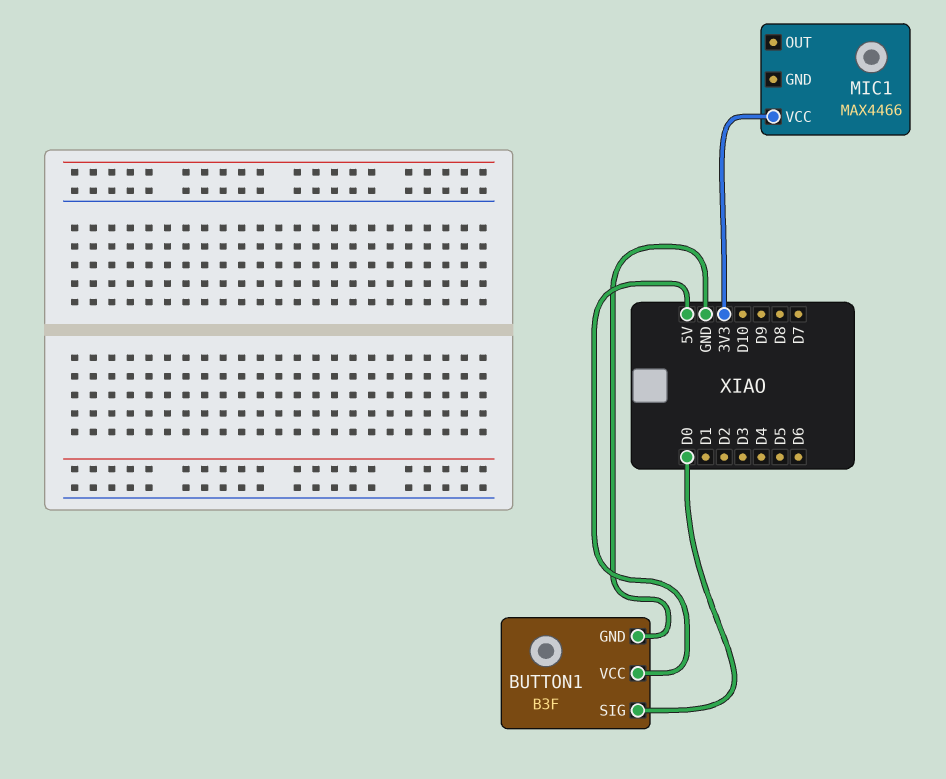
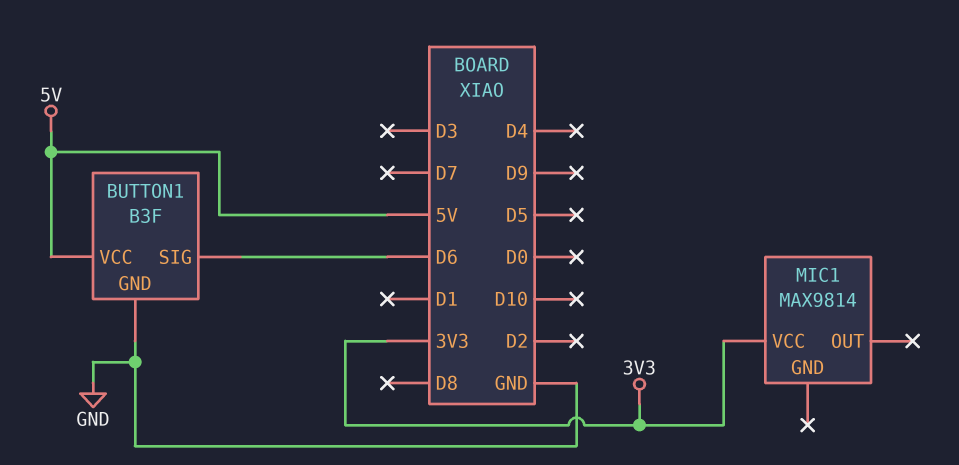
BUTTON1 pin SIG: D0 -> D6
MIC1: MAX4466 -> MAX9814

